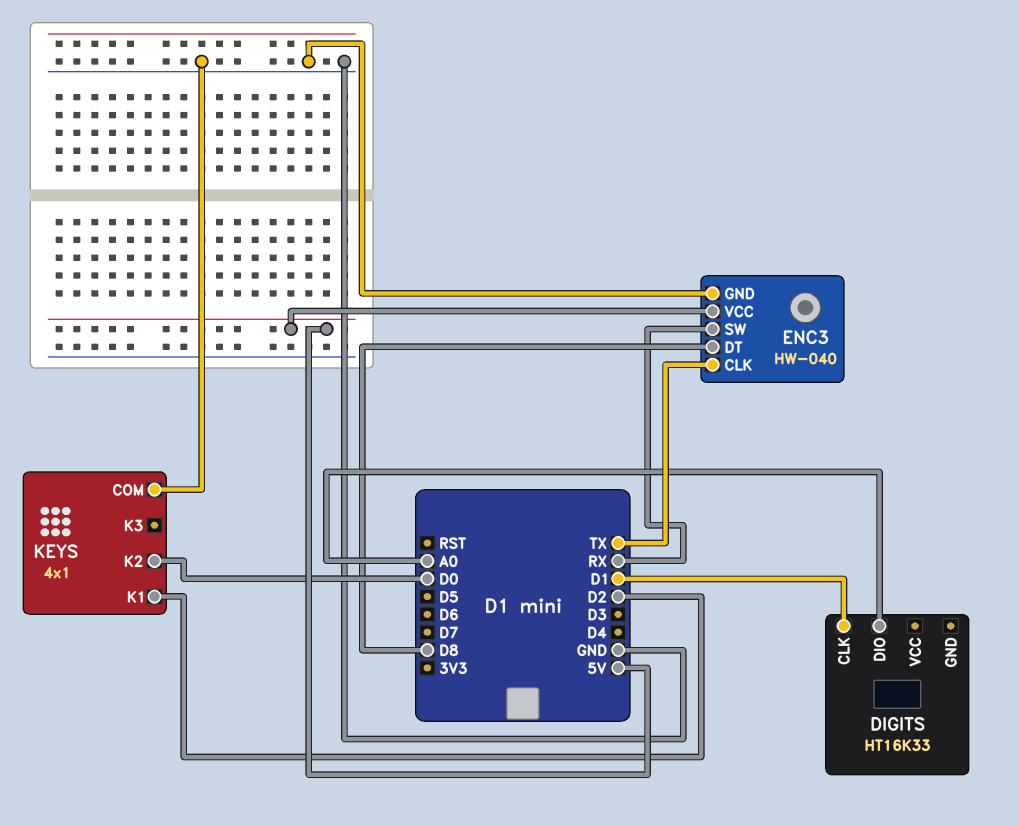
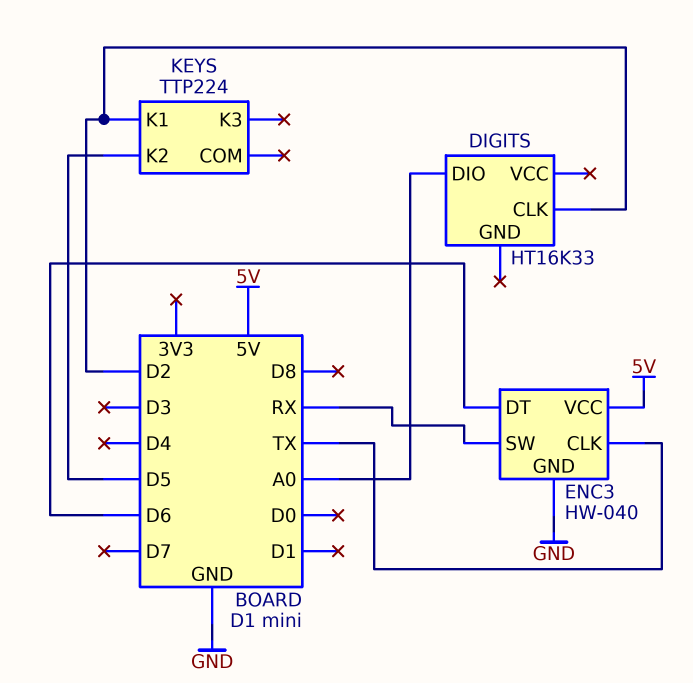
DIGITS pin CLK: D1 -> D2
ENC3 pin DT: D8 -> D6
KEYS: 4x1 -> TTP224
KEYS pin COM: GND -> none
KEYS pin K2: D0 -> D5

